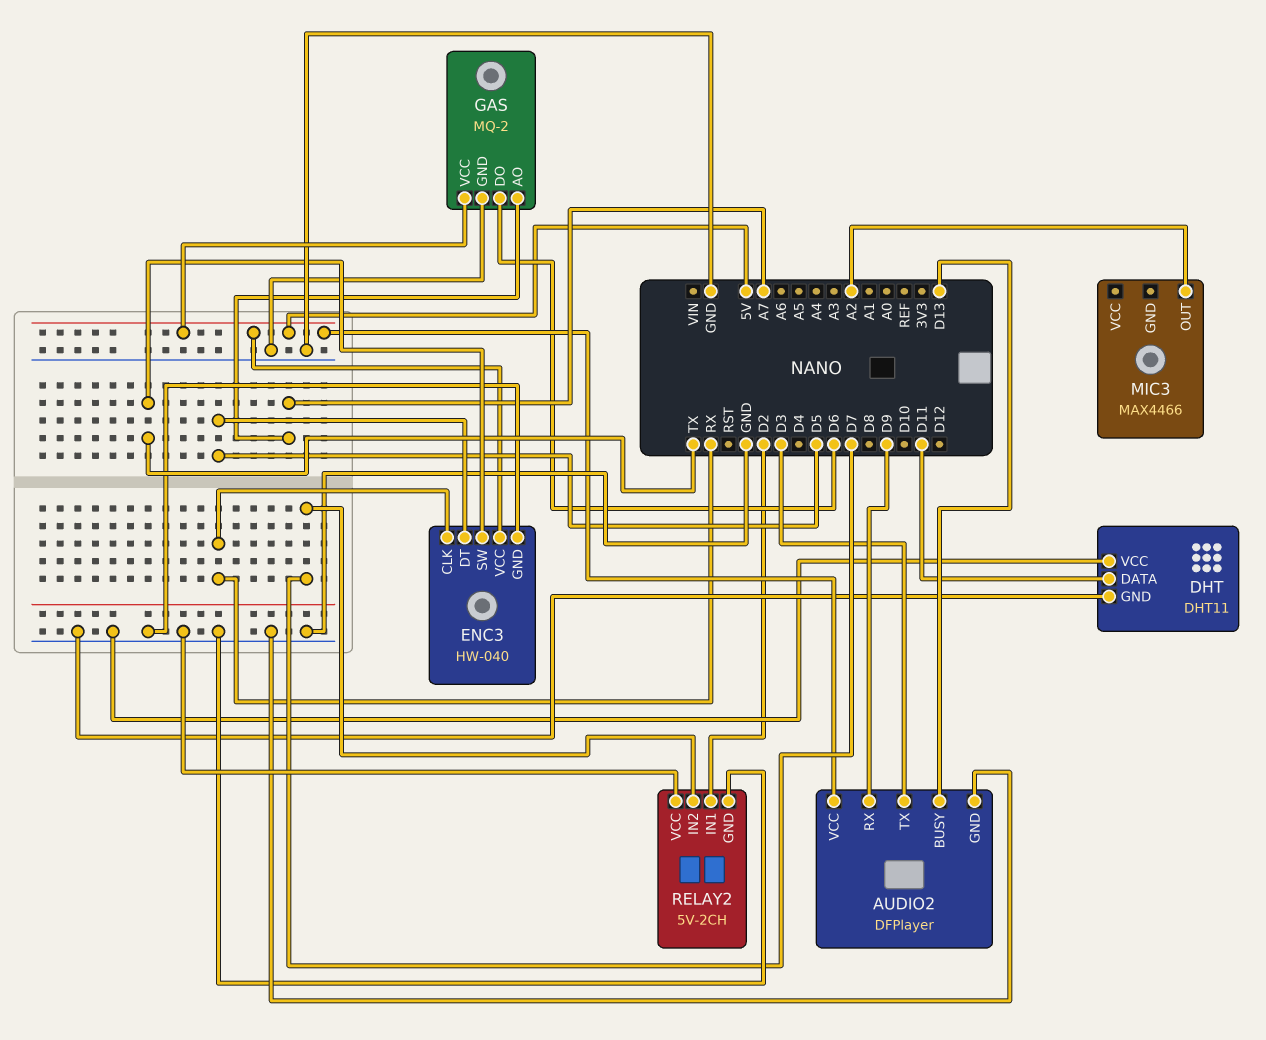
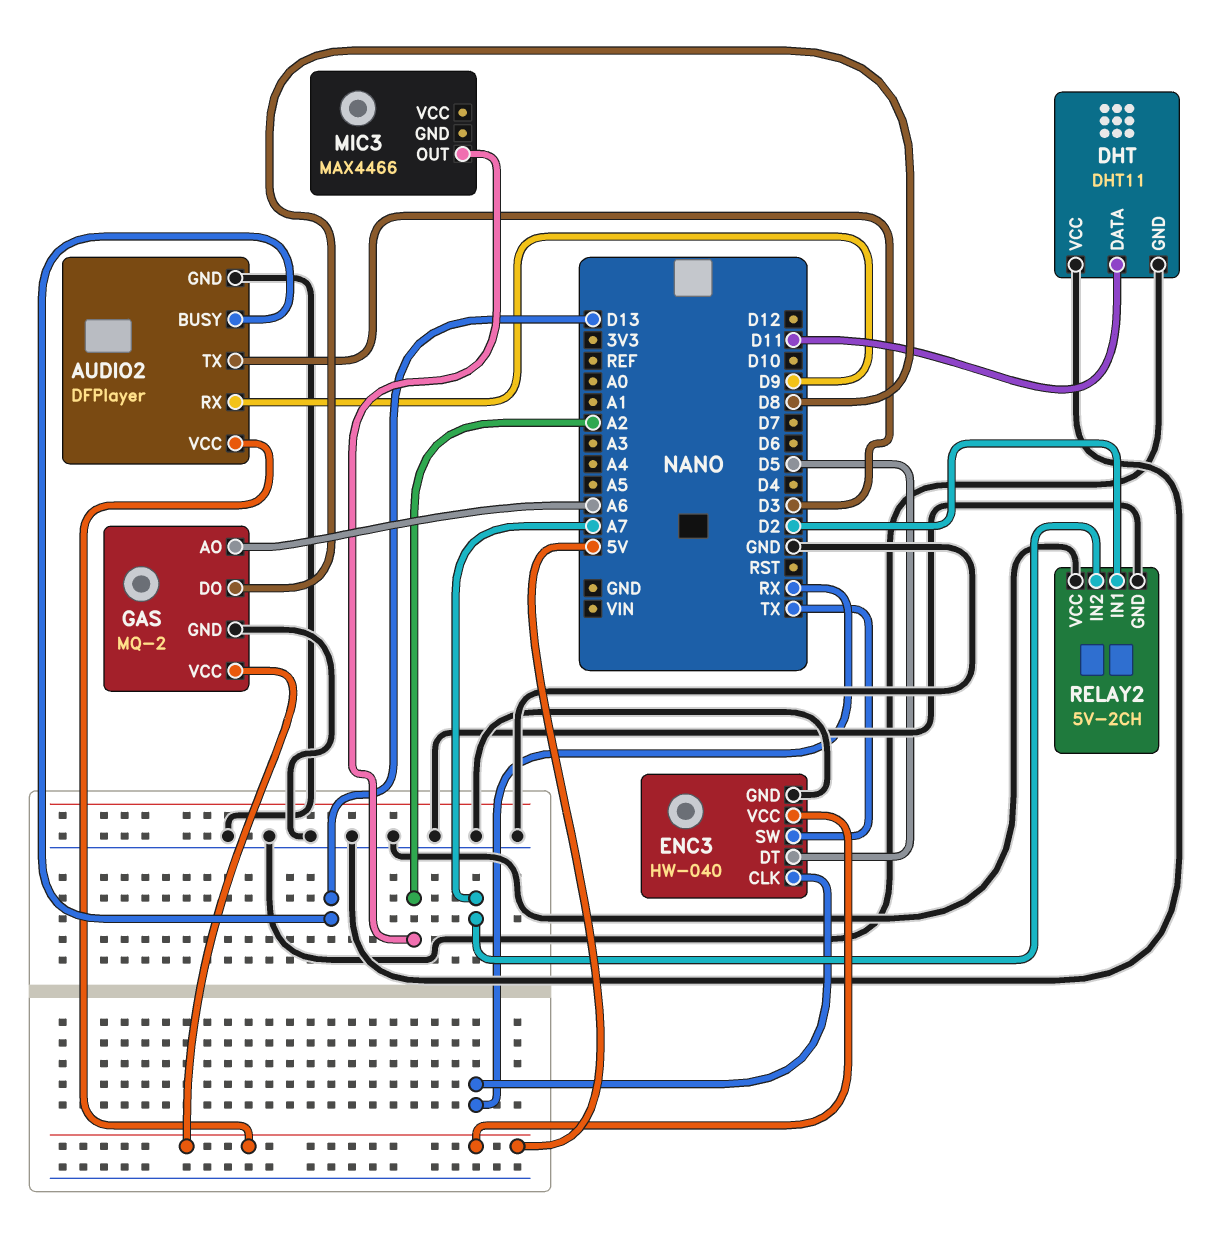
GAS pin AO: A7 -> A6
GAS pin DO: D6 -> D8
RELAY2 pin IN2: D7 -> A7

